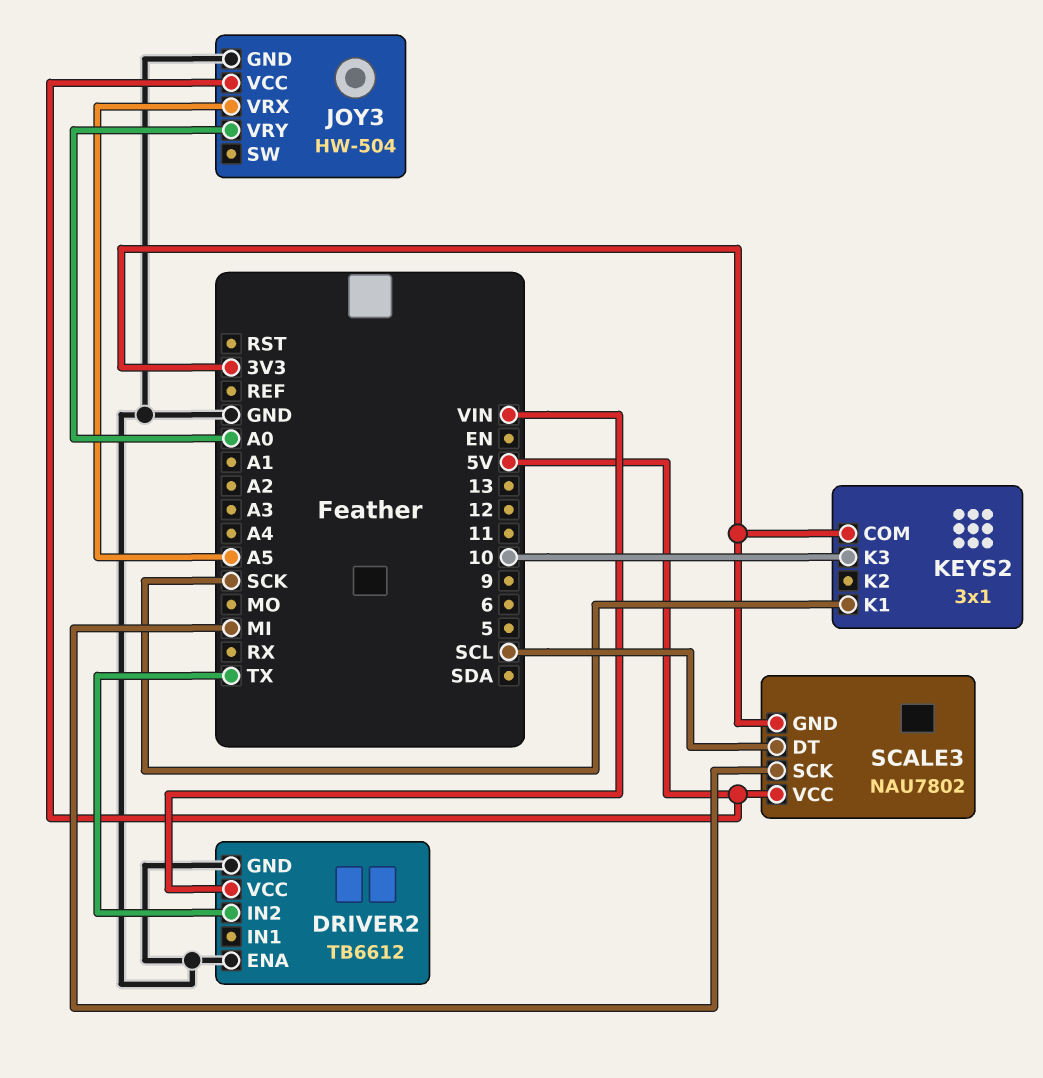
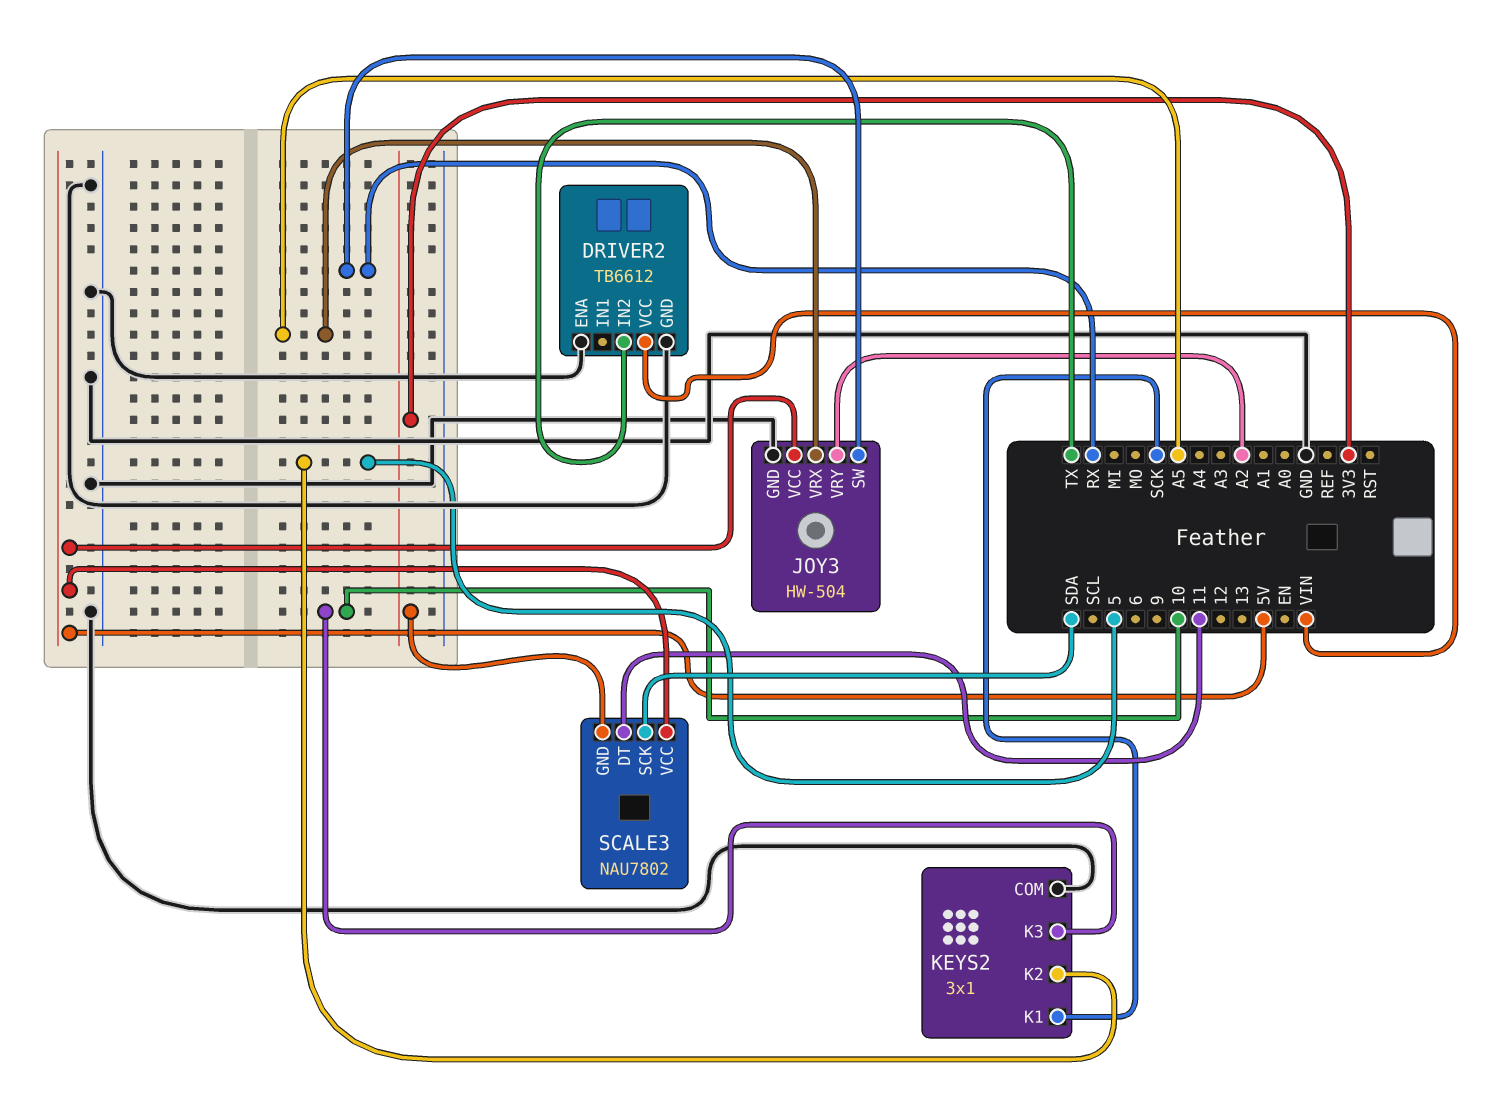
JOY3 pin SW: none -> RX
JOY3 pin VRY: A0 -> A2
KEYS2 pin COM: 3V3 -> GND
KEYS2 pin K2: none -> 5
SCALE3 pin DT: SCL -> 11
SCALE3 pin SCK: MI -> SDA

